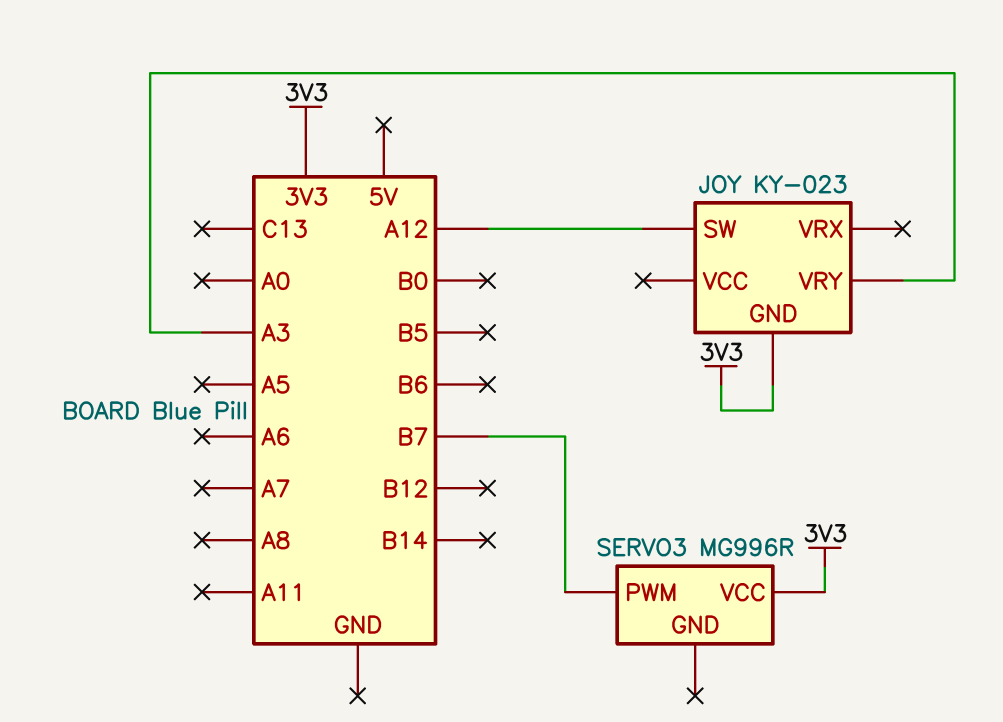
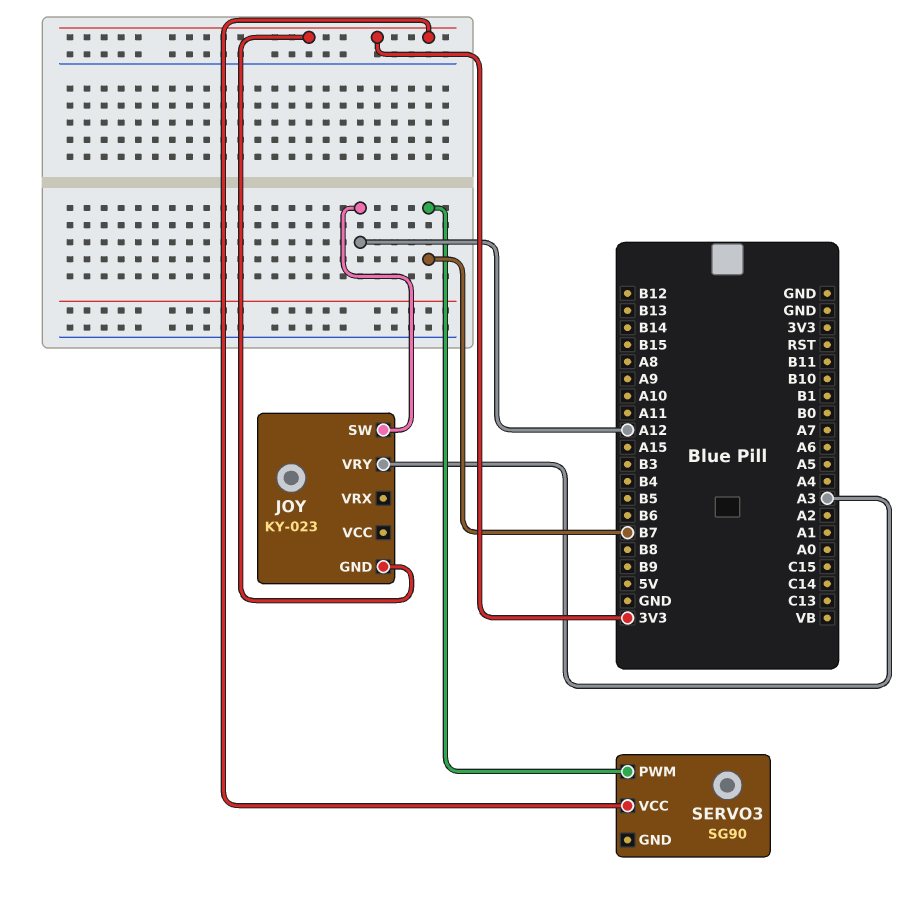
SERVO3: MG996R -> SG90

